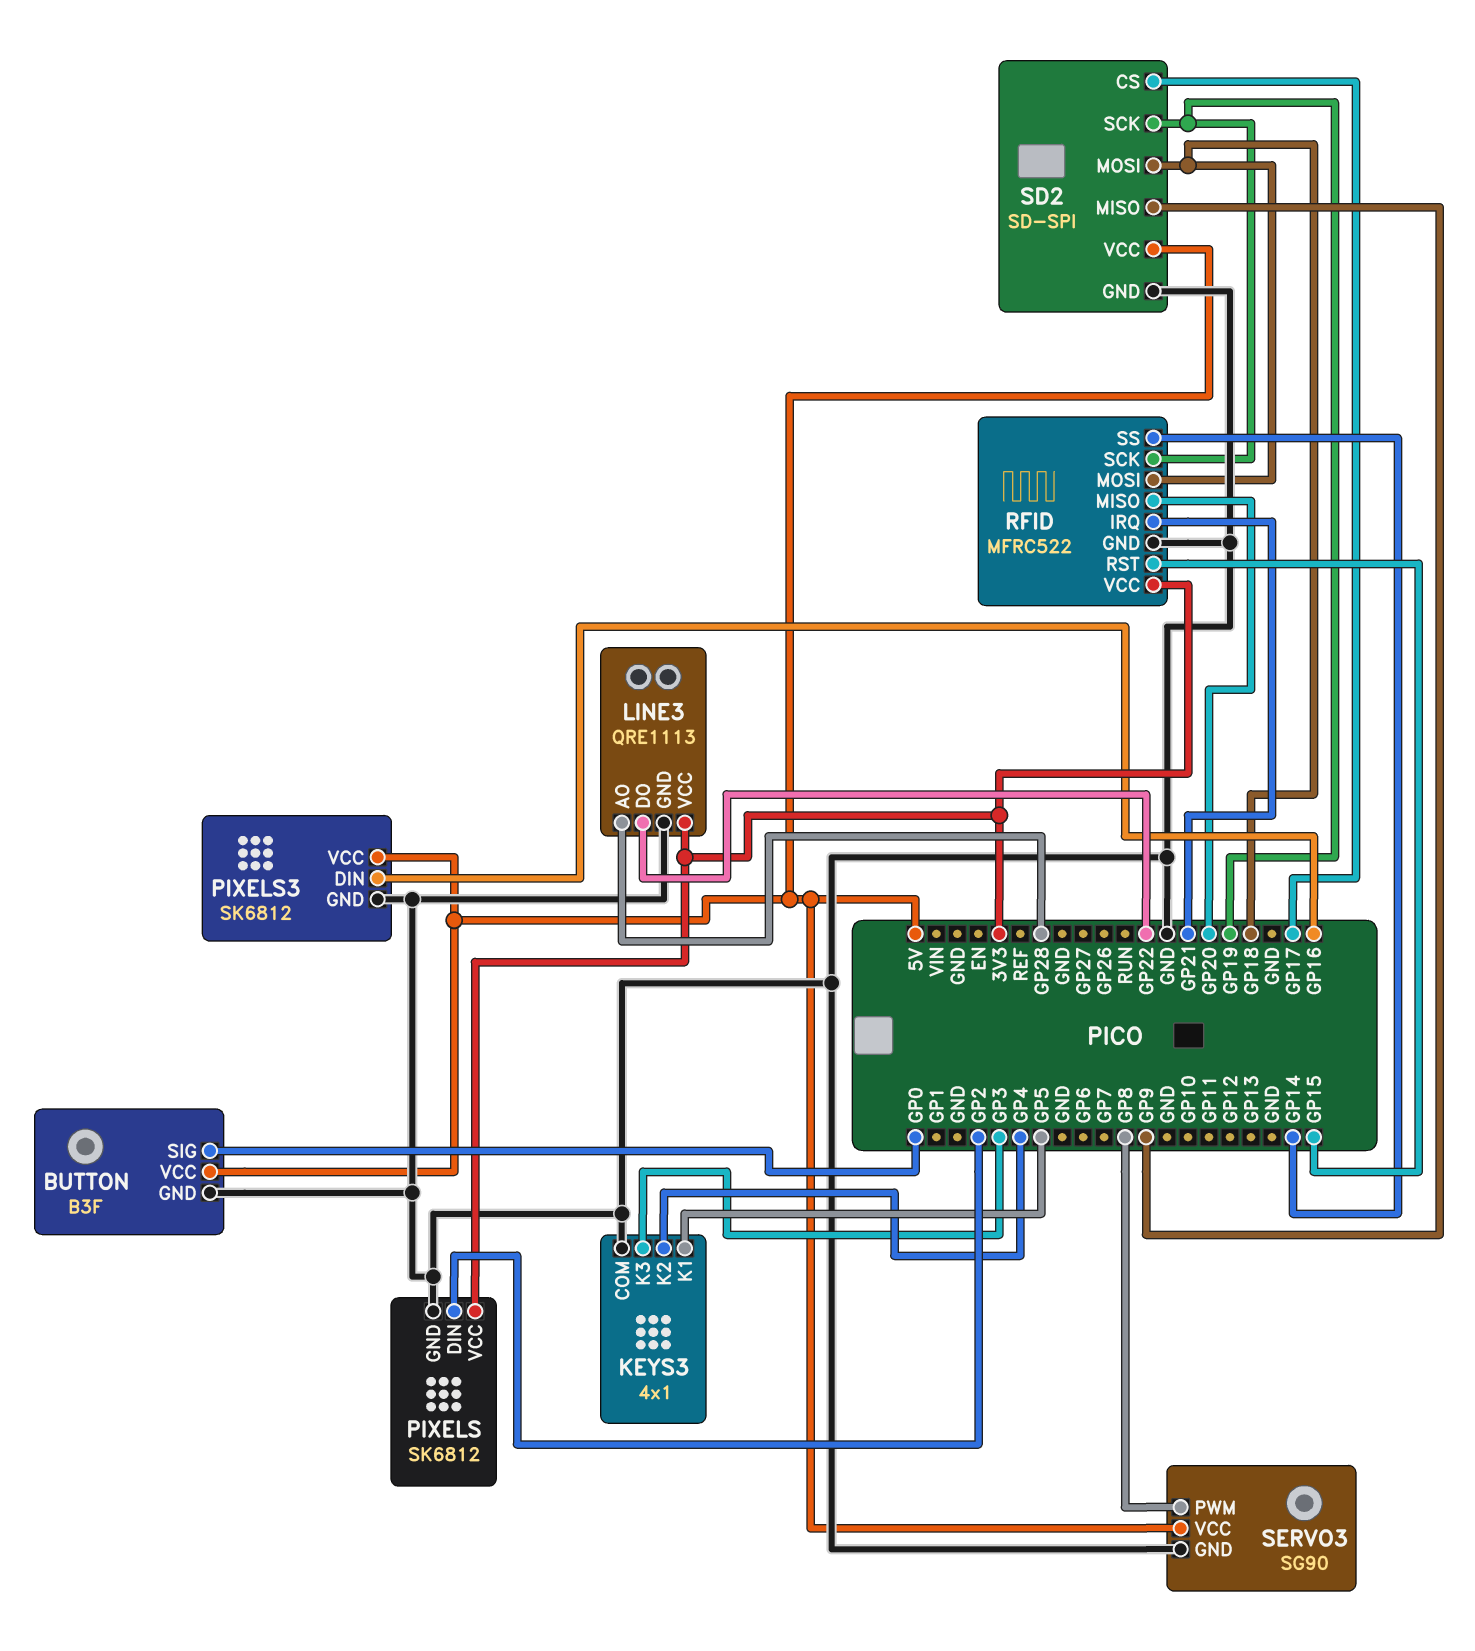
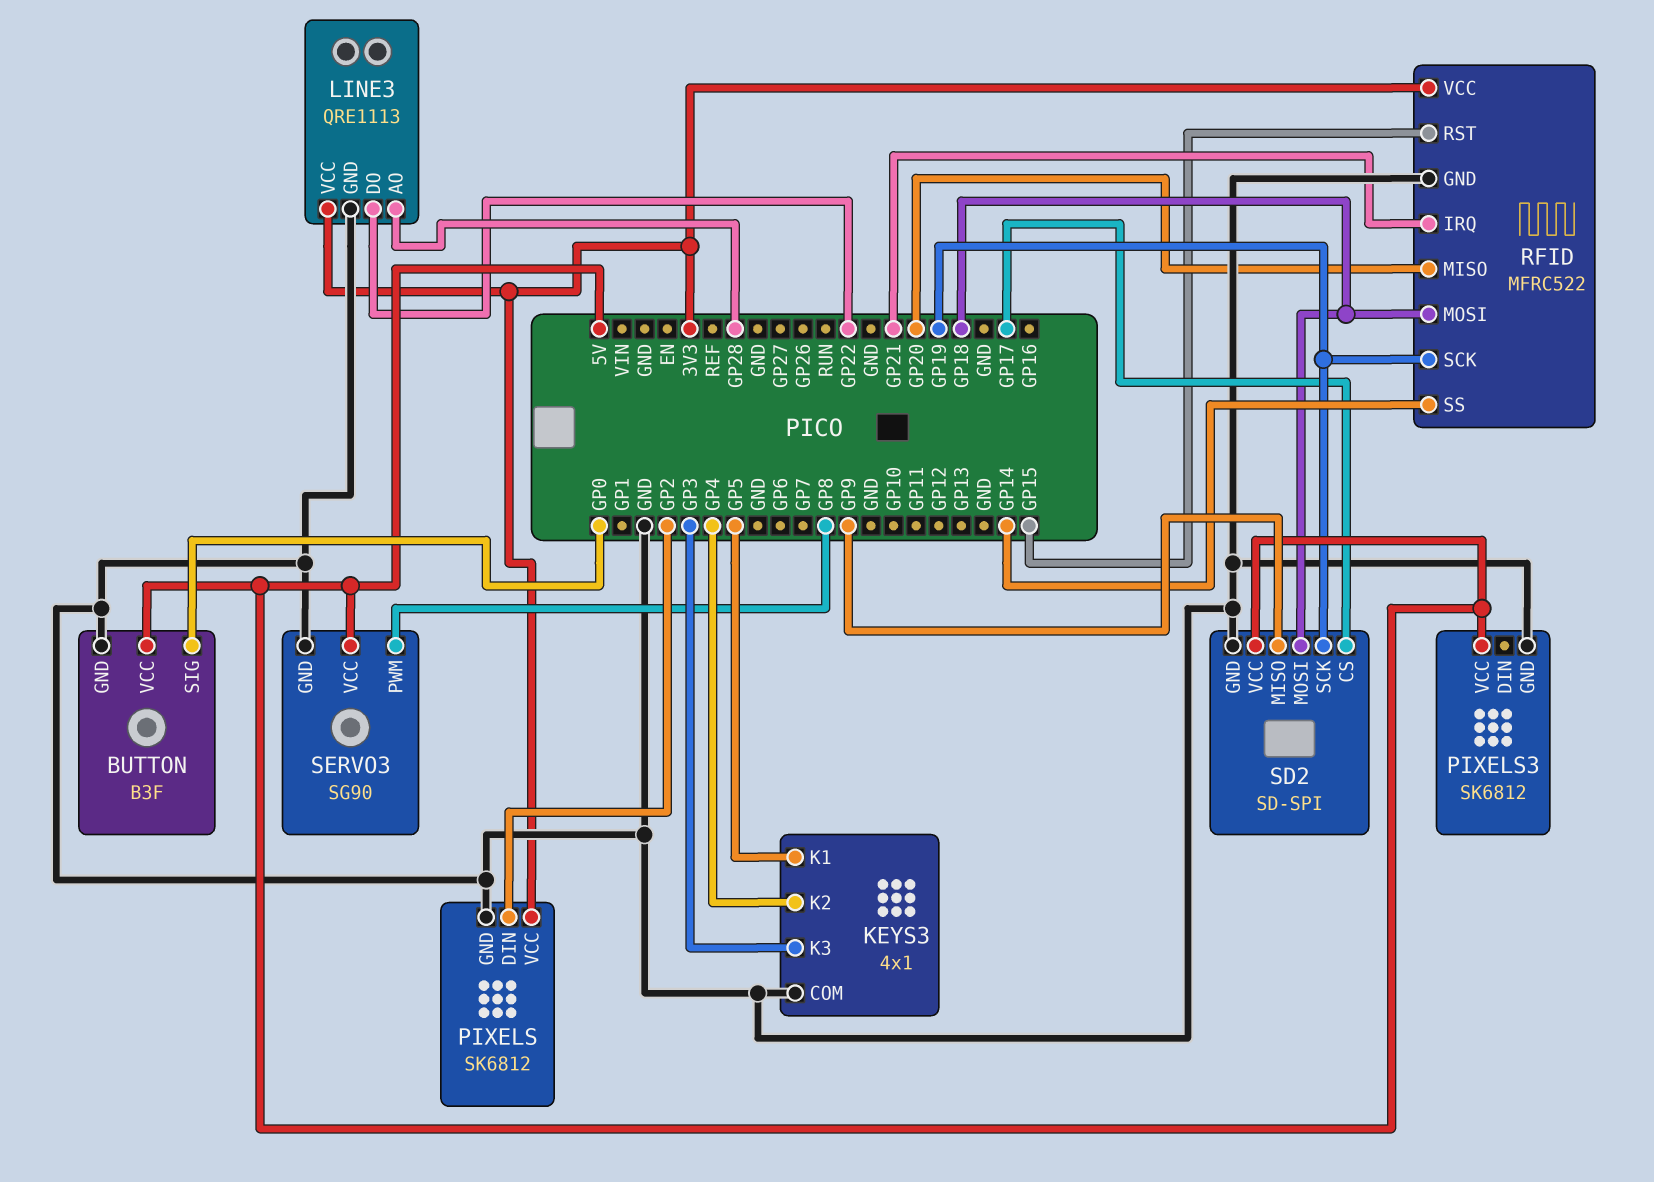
PIXELS3 pin DIN: GP16 -> none

